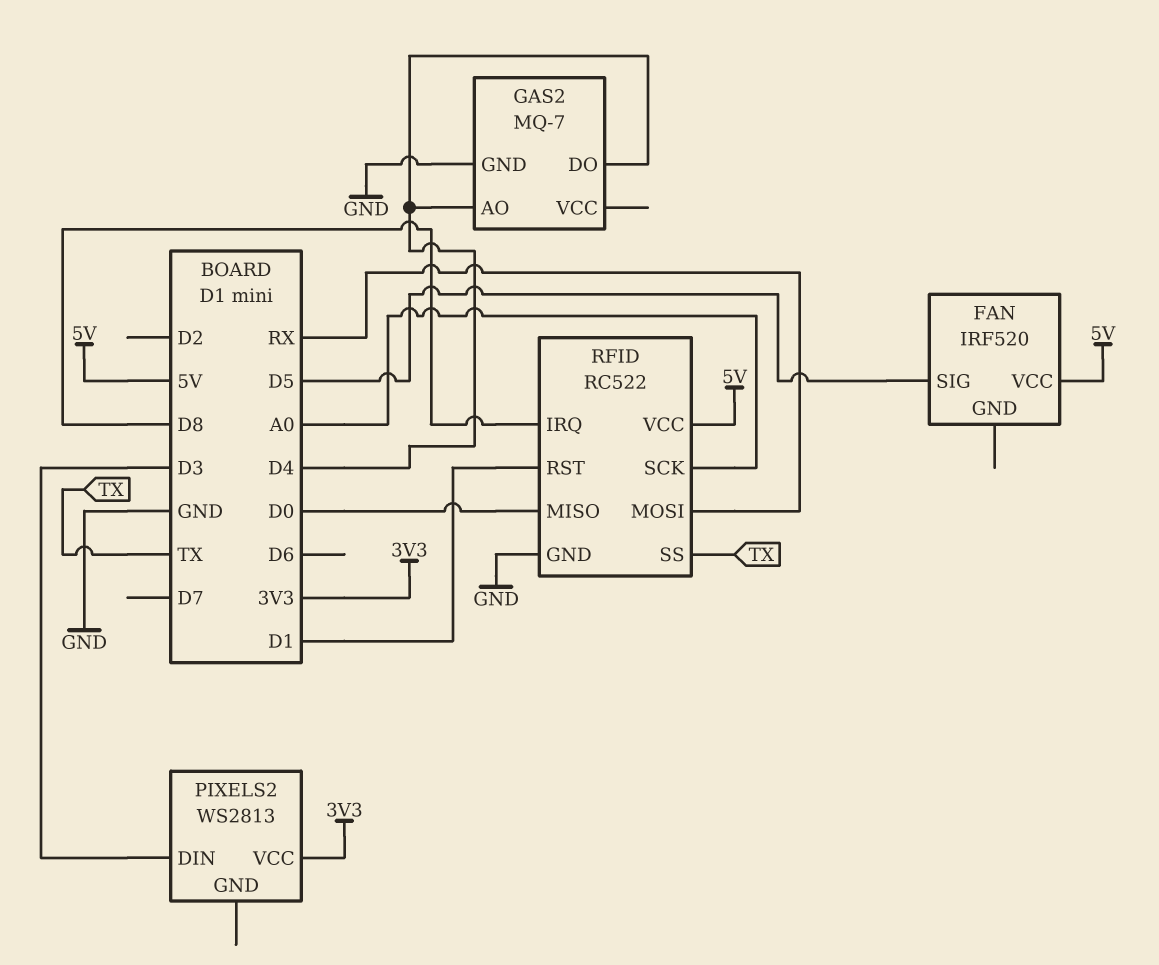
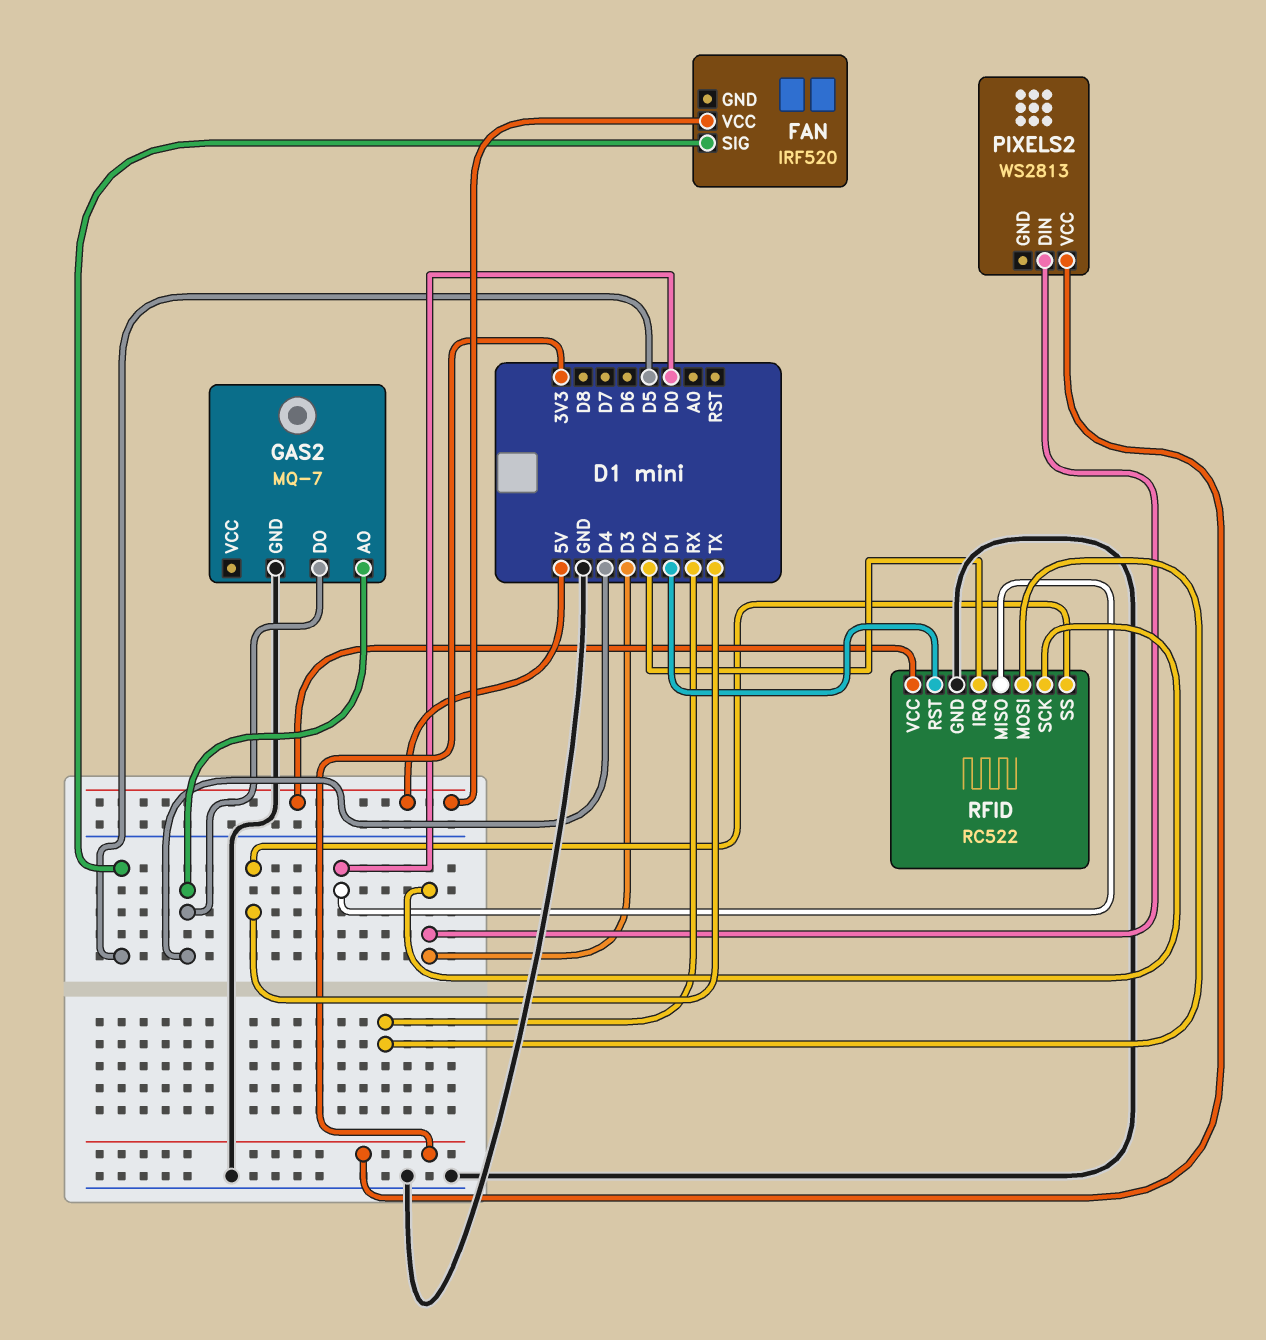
RFID pin IRQ: D8 -> D2
RFID pin SCK: A0 -> D3

